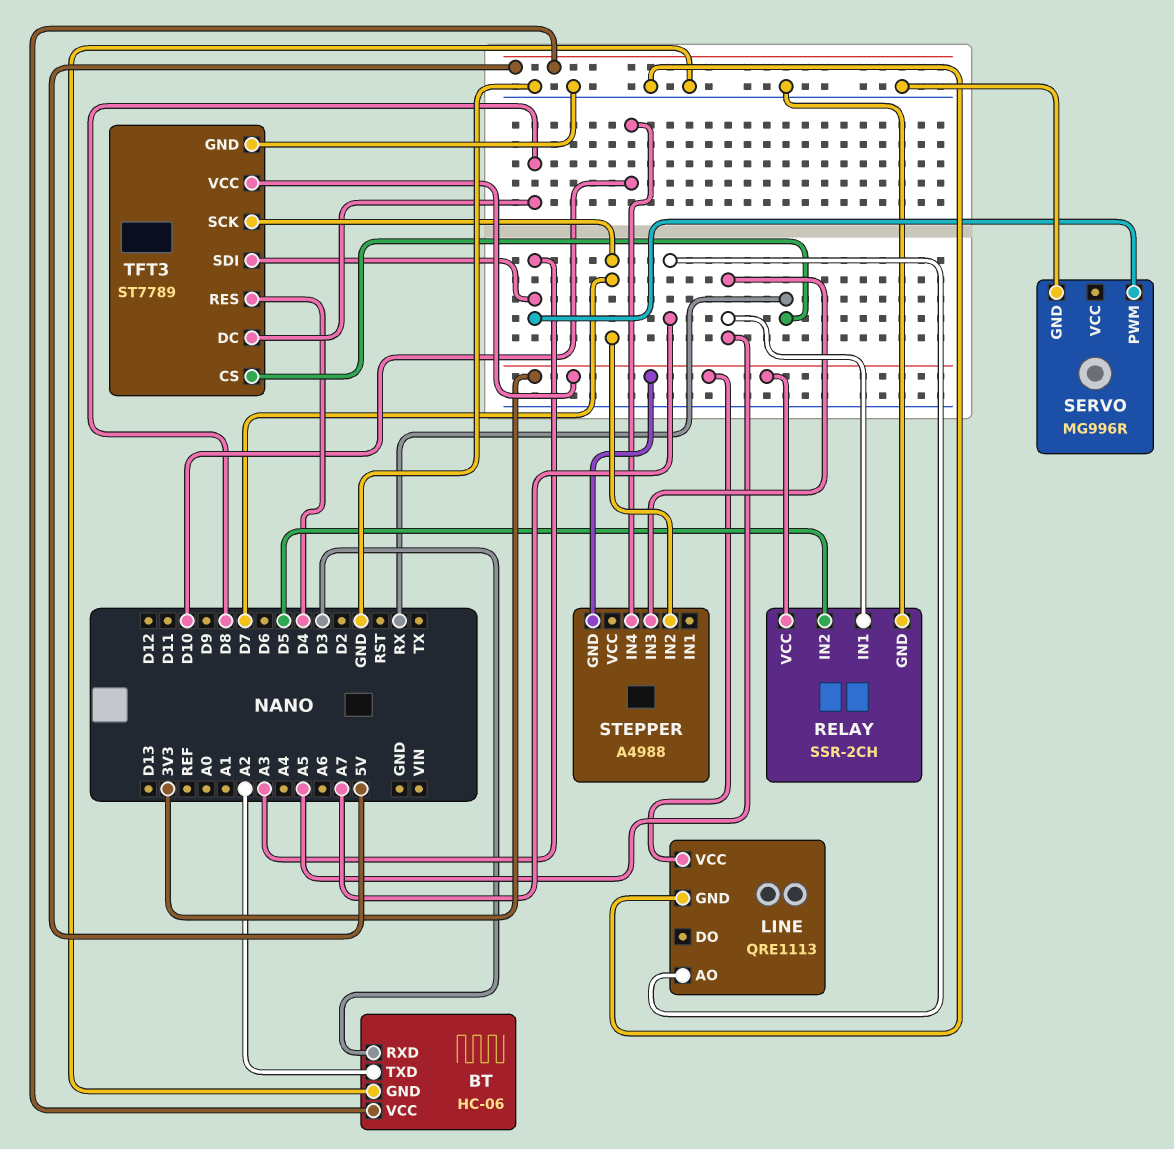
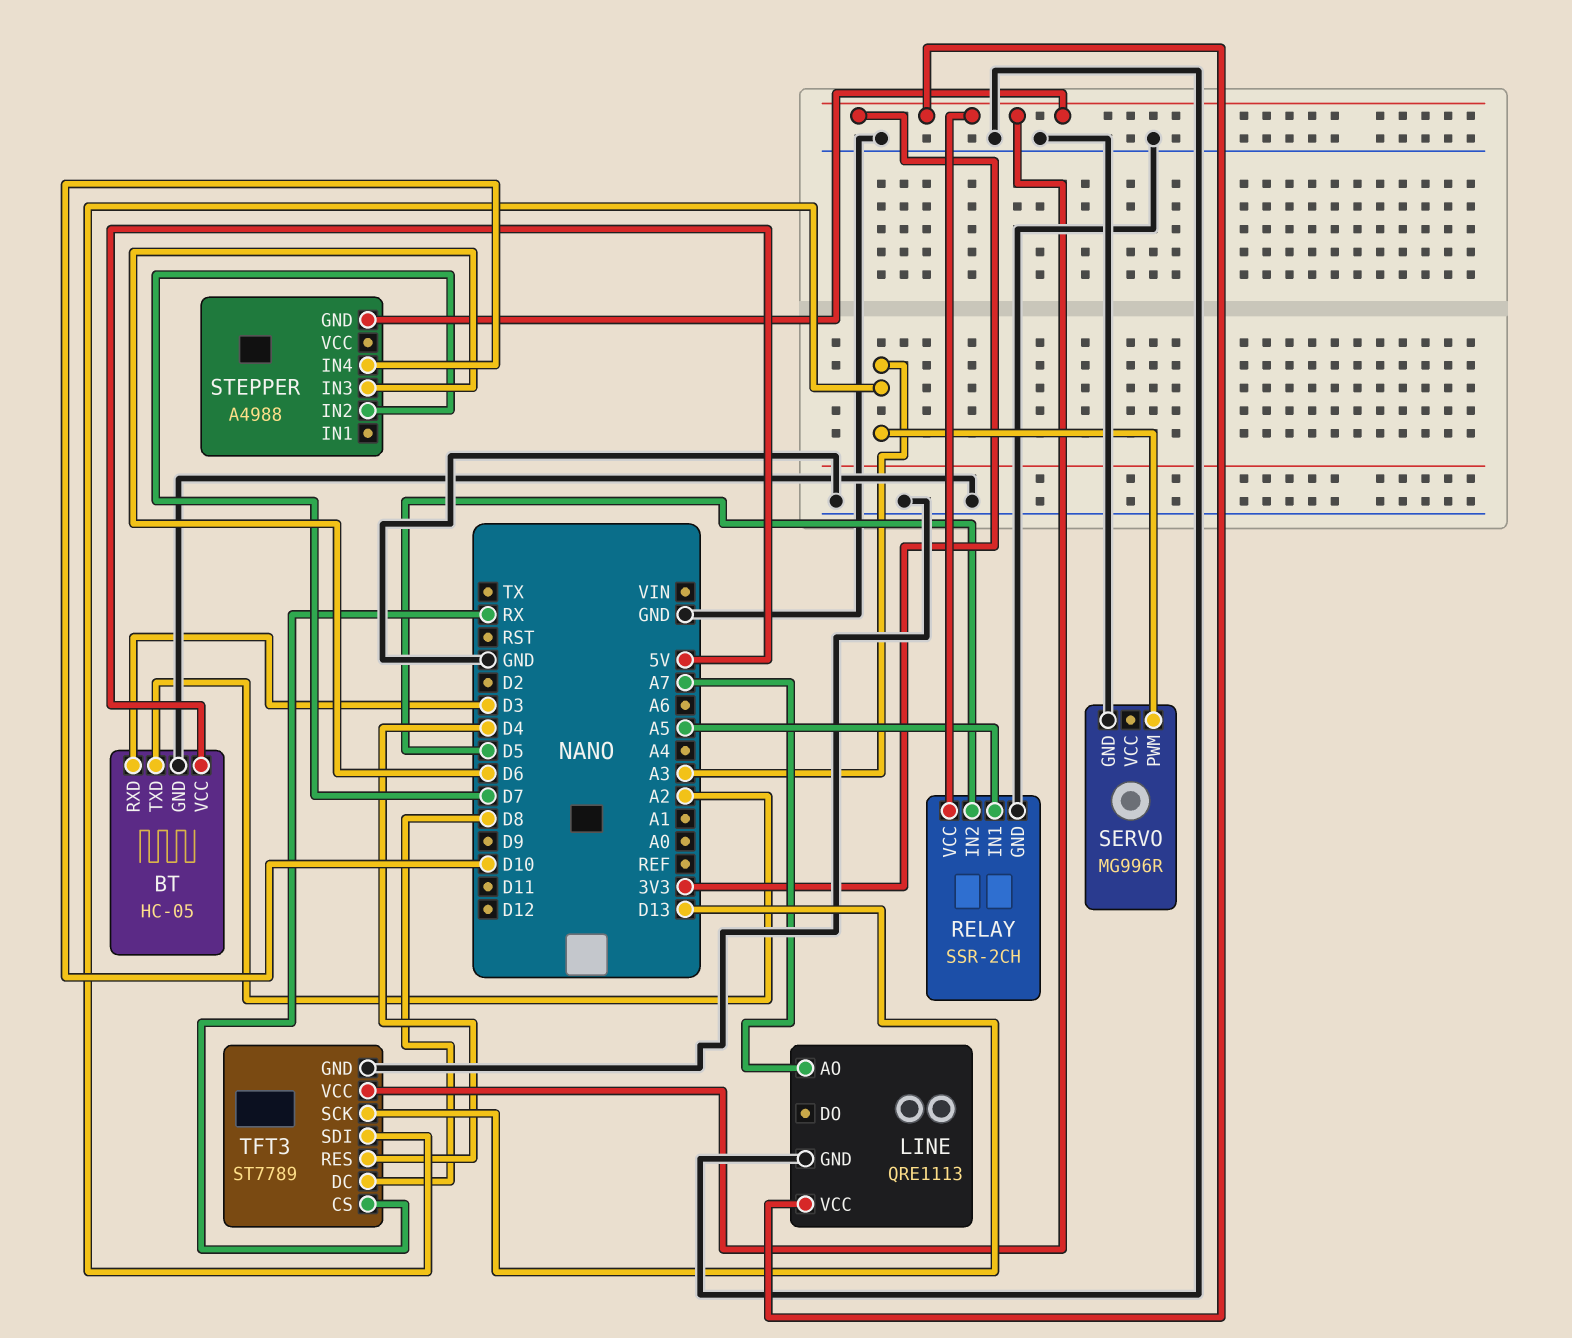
BT: HC-06 -> HC-05
STEPPER pin IN3: A5 -> D6
TFT3 pin SCK: D7 -> D13

